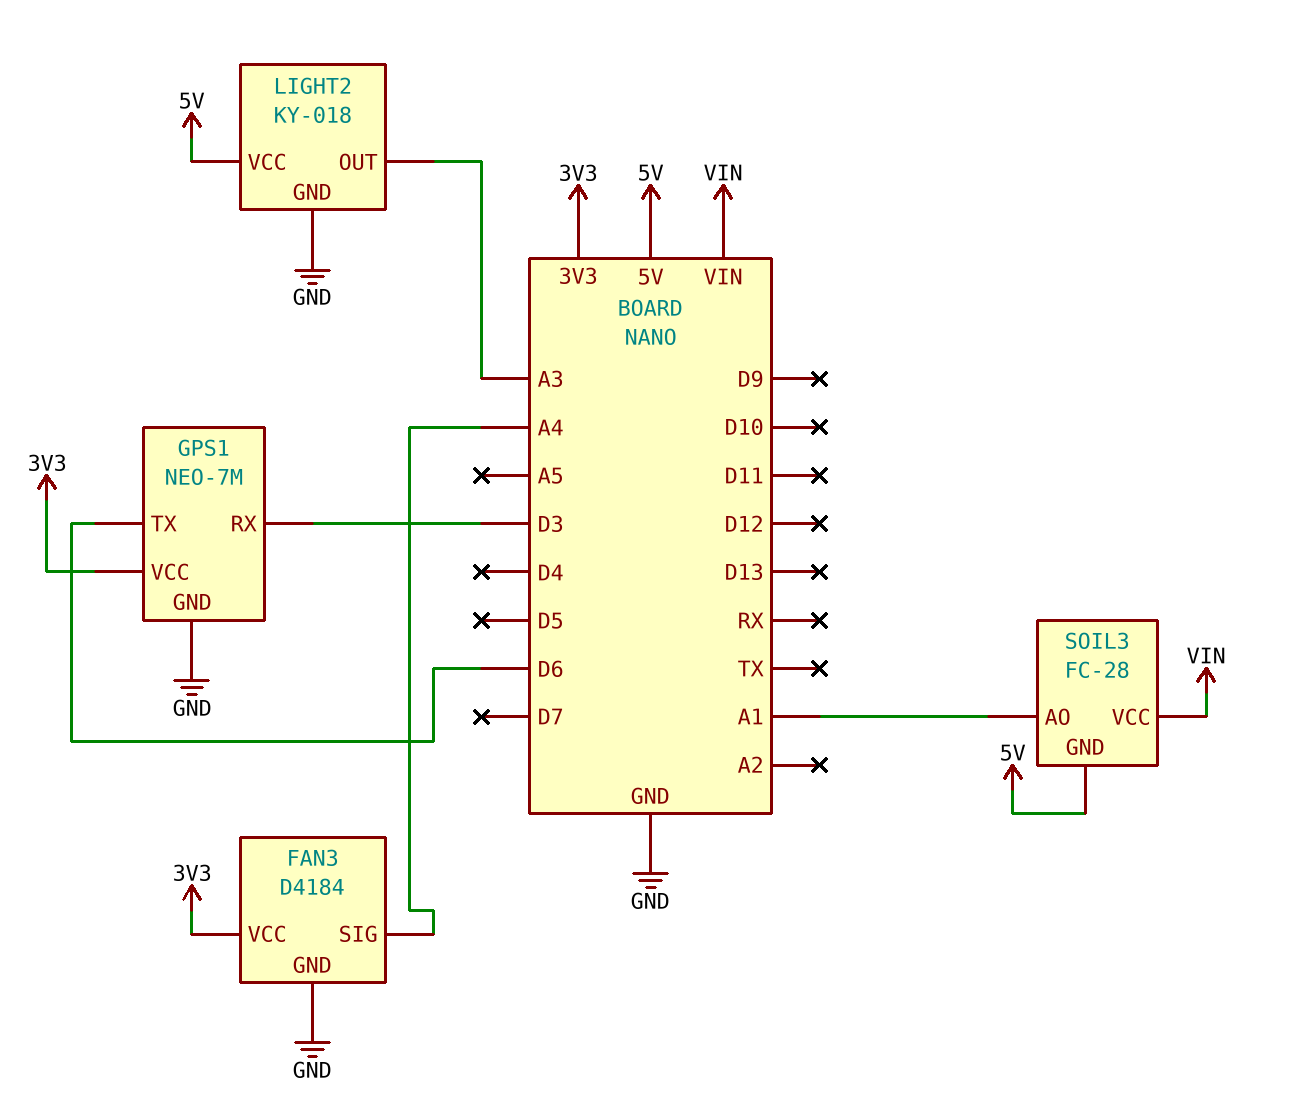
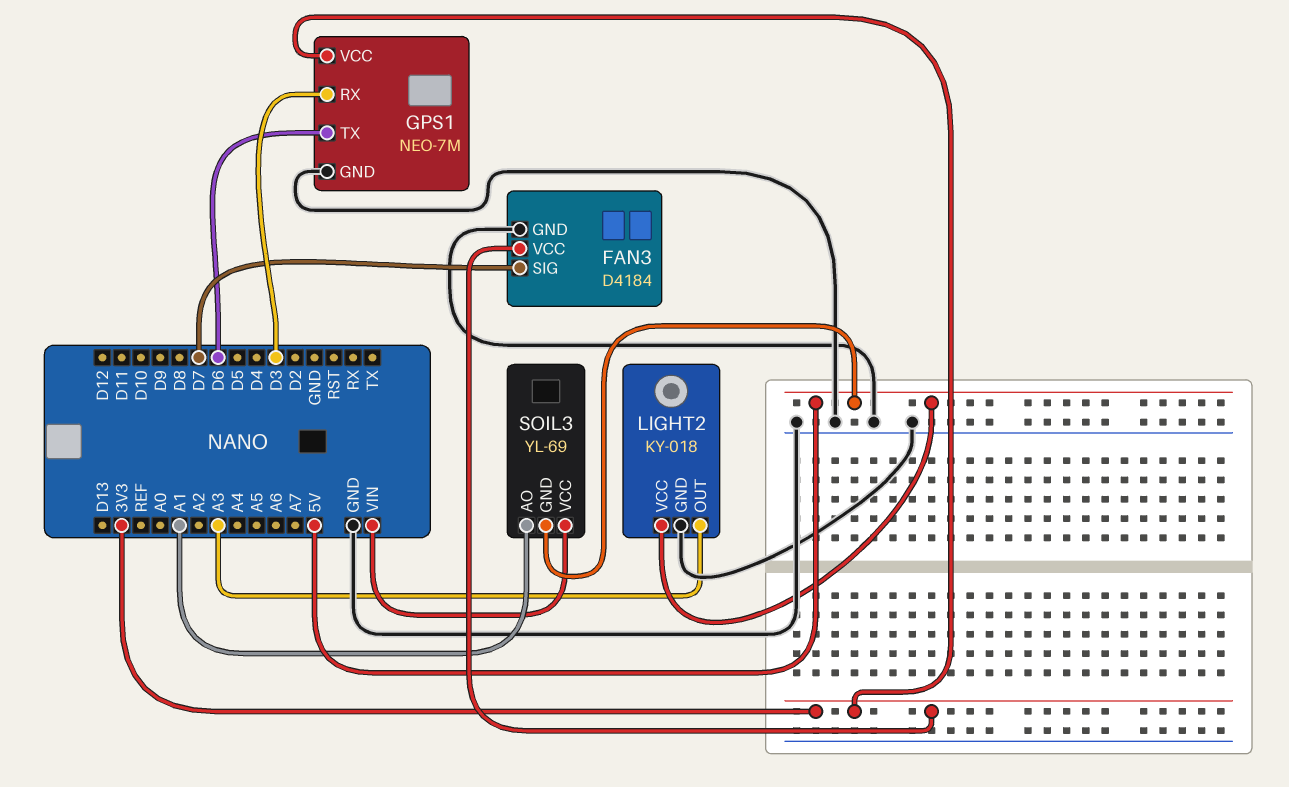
FAN3 pin SIG: A4 -> D7
SOIL3: FC-28 -> YL-69

